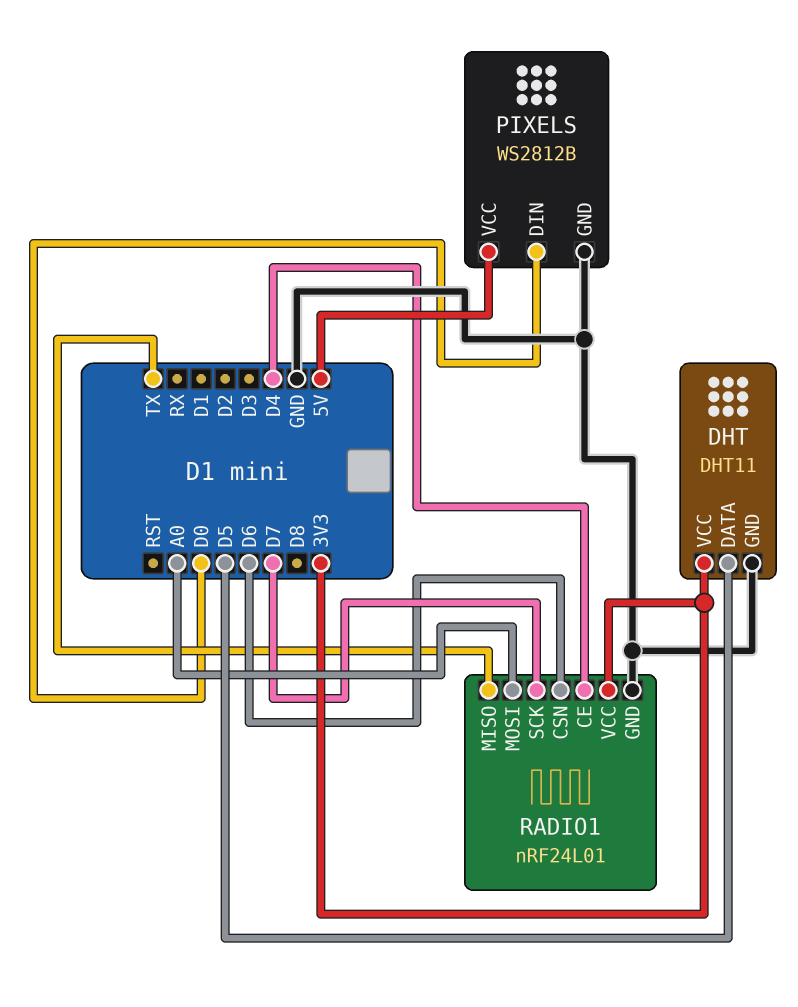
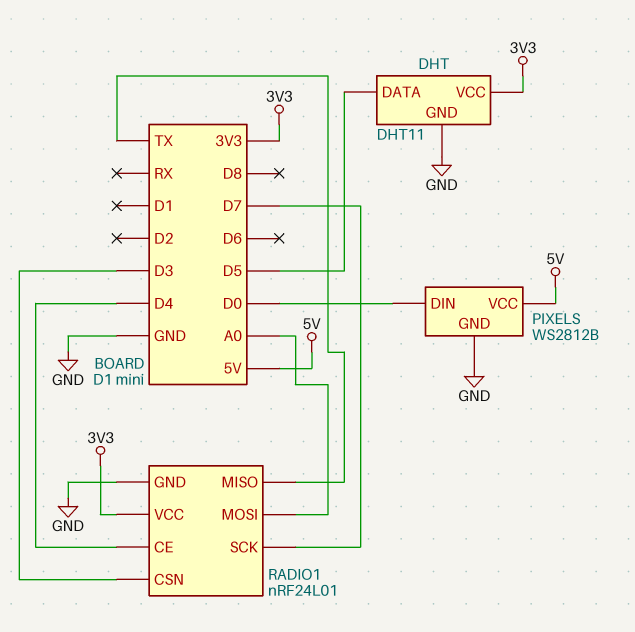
RADIO1 pin CSN: D6 -> D3

